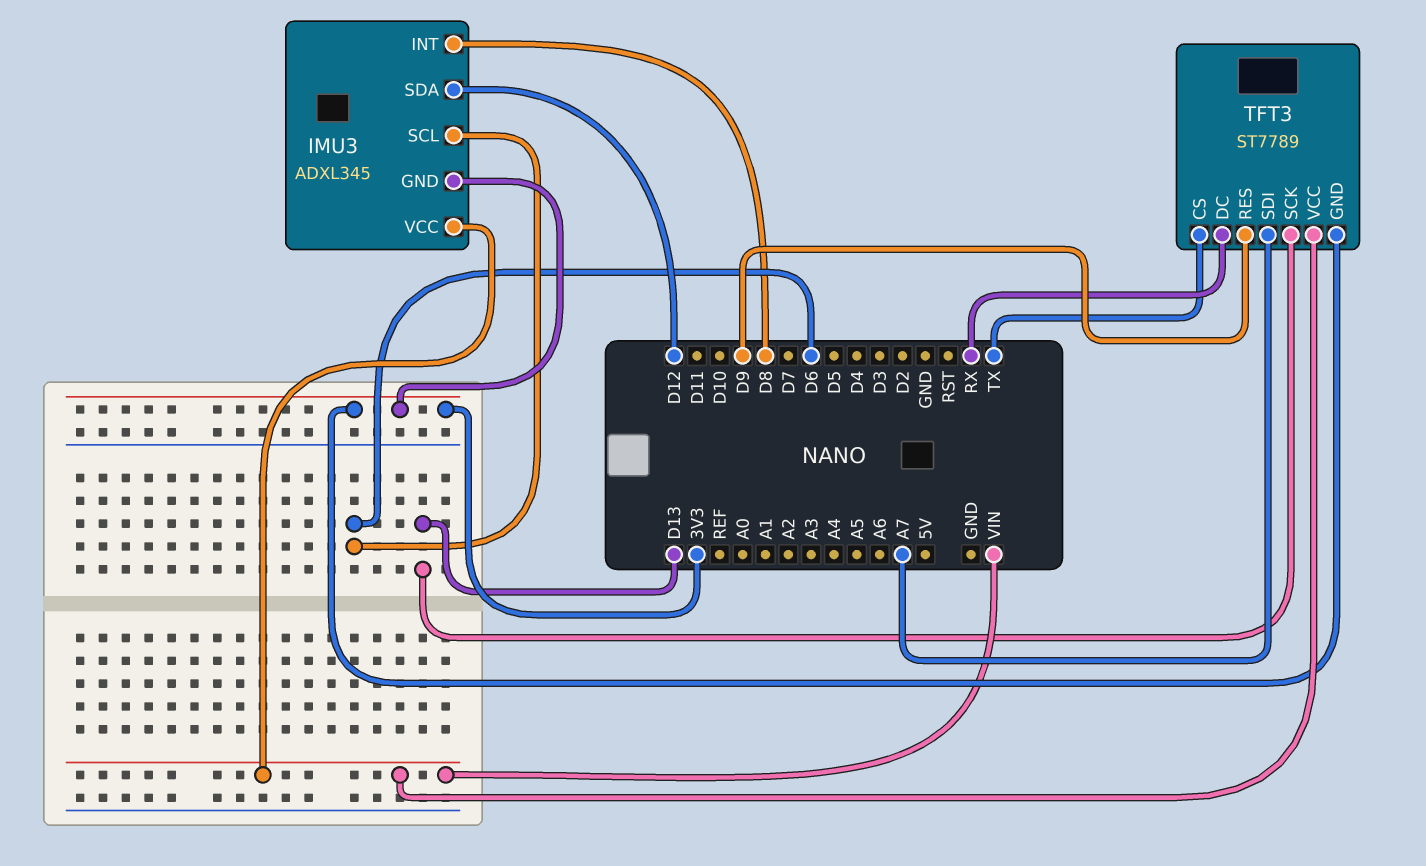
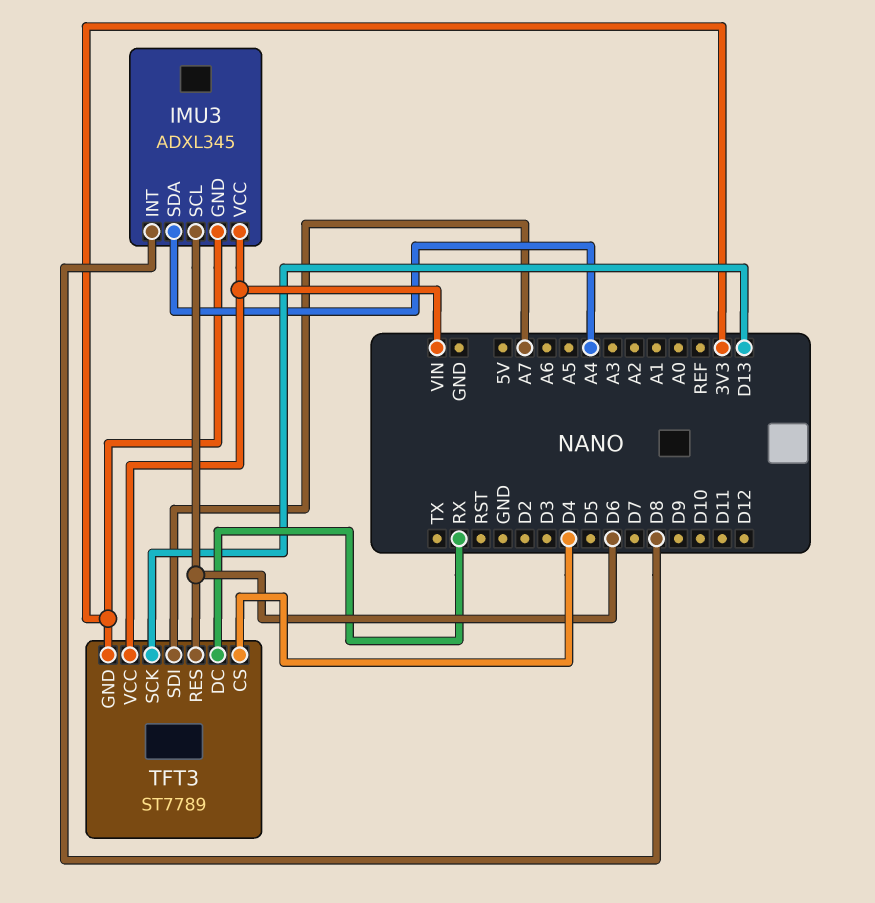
IMU3 pin SDA: D12 -> A4
TFT3 pin CS: TX -> D4
TFT3 pin RES: D9 -> D6

